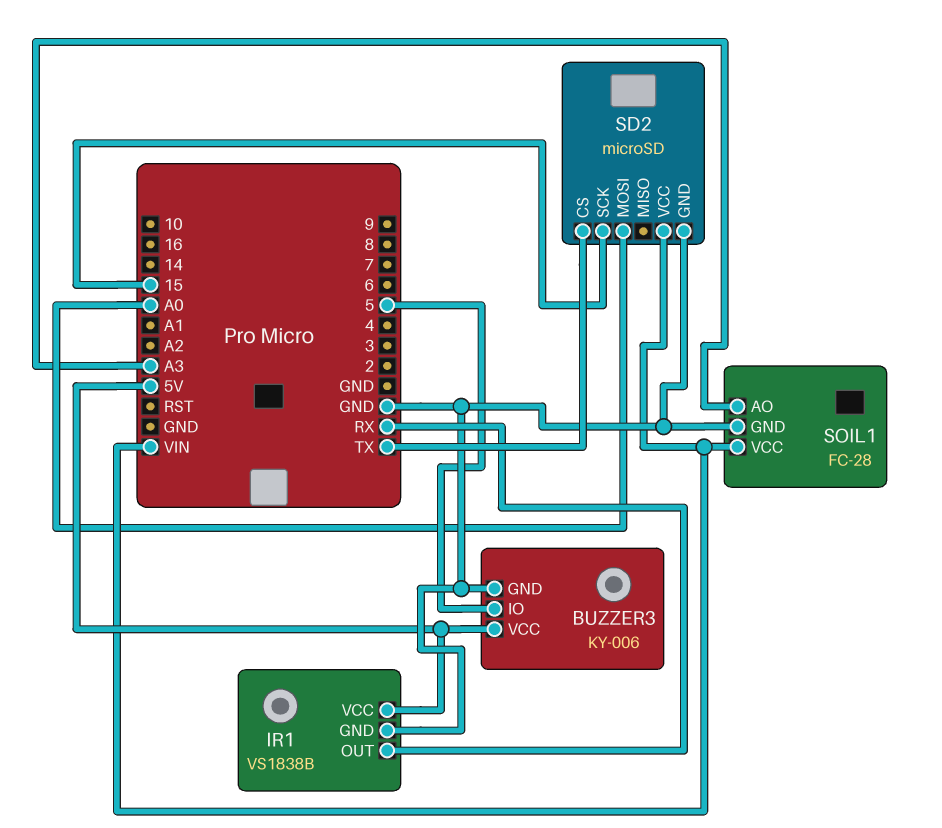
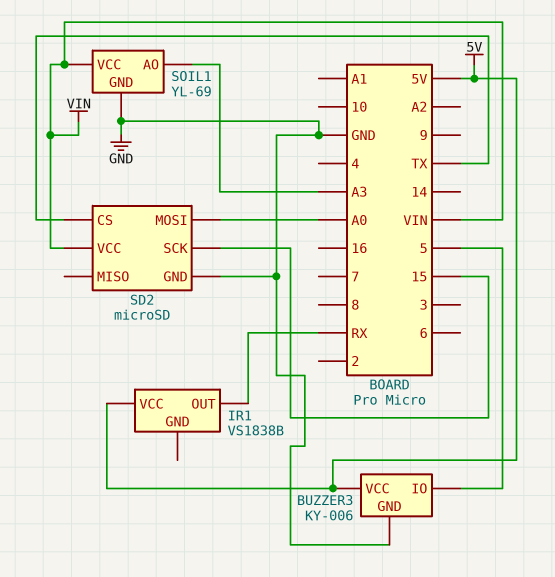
IR1 pin GND: GND -> none
SOIL1: FC-28 -> YL-69

